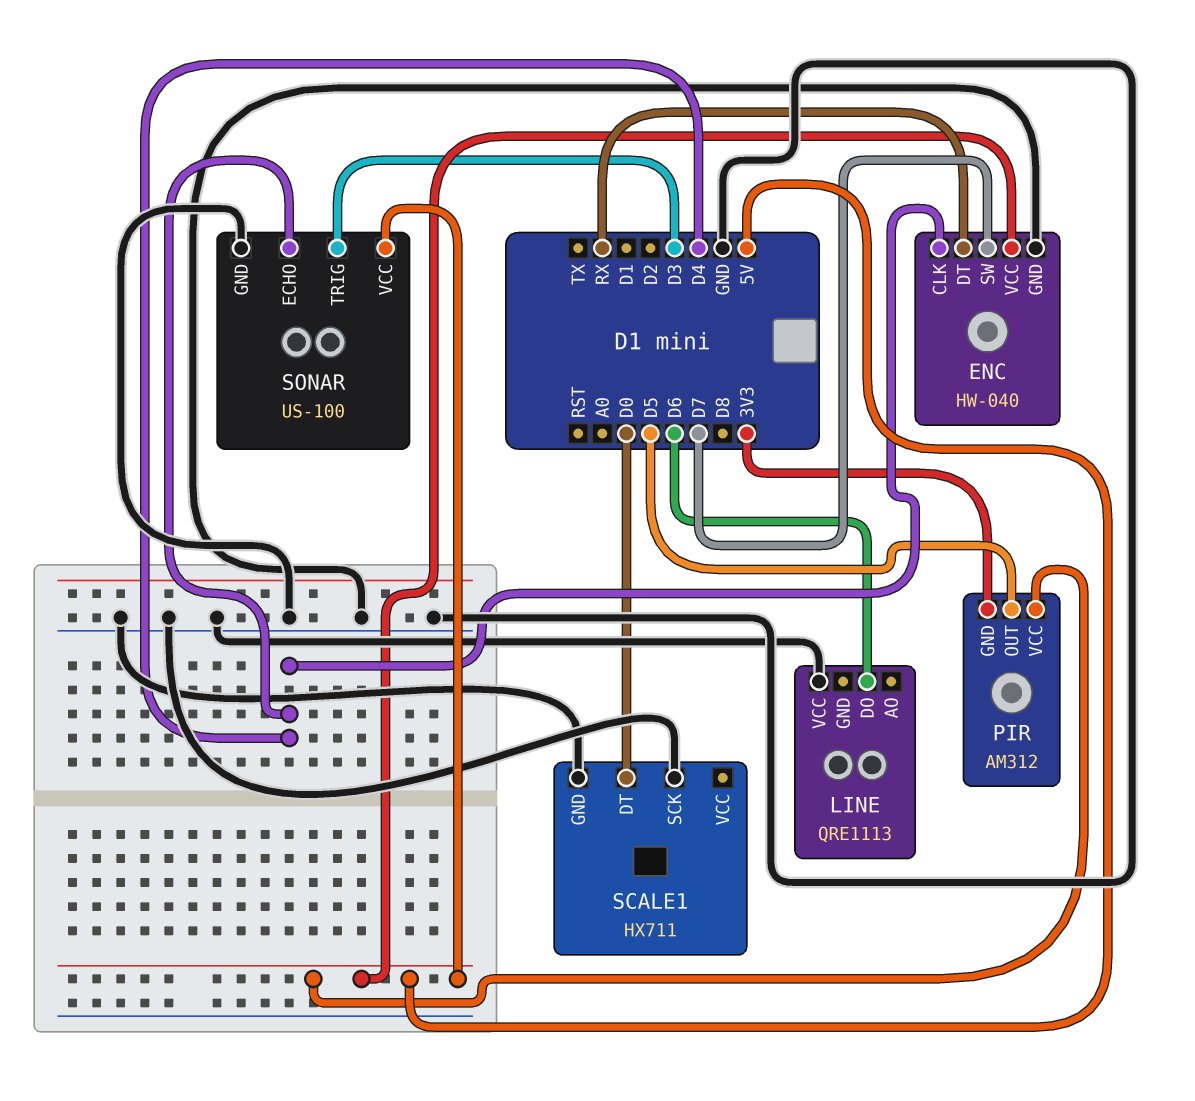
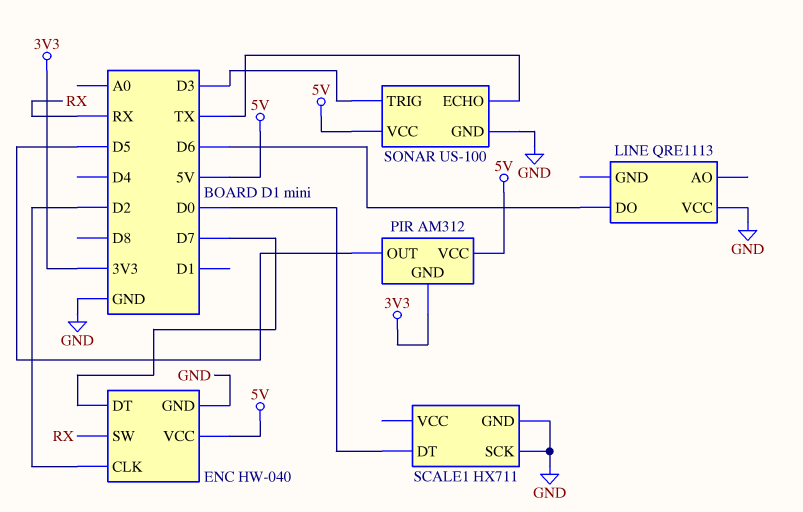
ENC pin CLK: D4 -> D2
ENC pin DT: RX -> D7
ENC pin SW: D7 -> RX
SONAR pin ECHO: D4 -> TX

